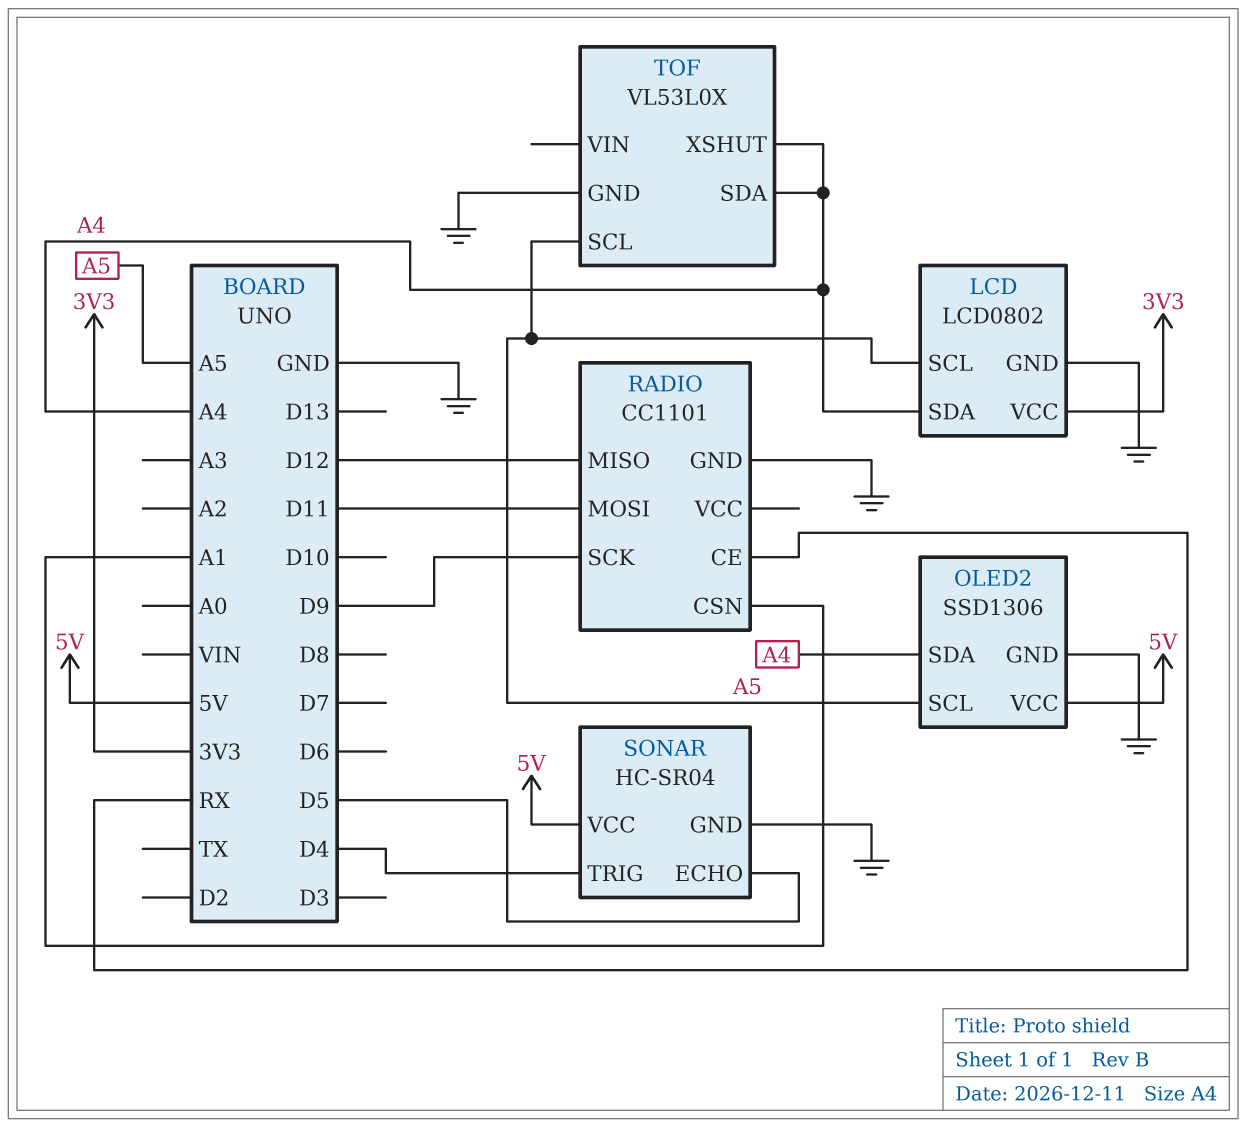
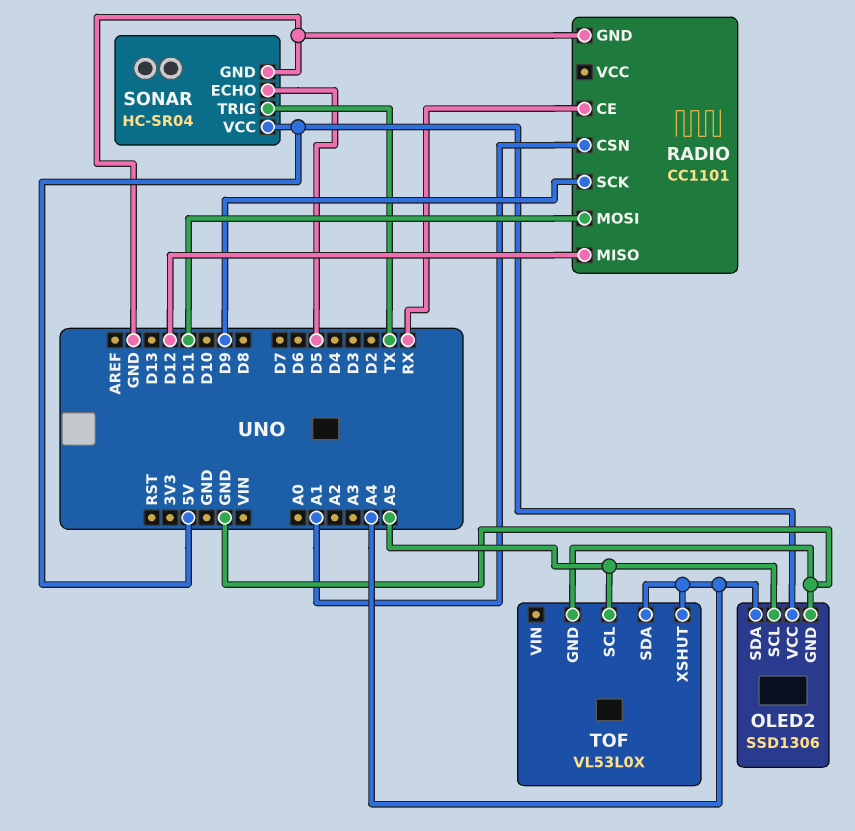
LCD: LCD0802 -> none
LCD pin GND: GND -> none
LCD pin SCL: A5 -> none
LCD pin SDA: A4 -> none
LCD pin VCC: 3V3 -> none
SONAR pin TRIG: D4 -> TX

